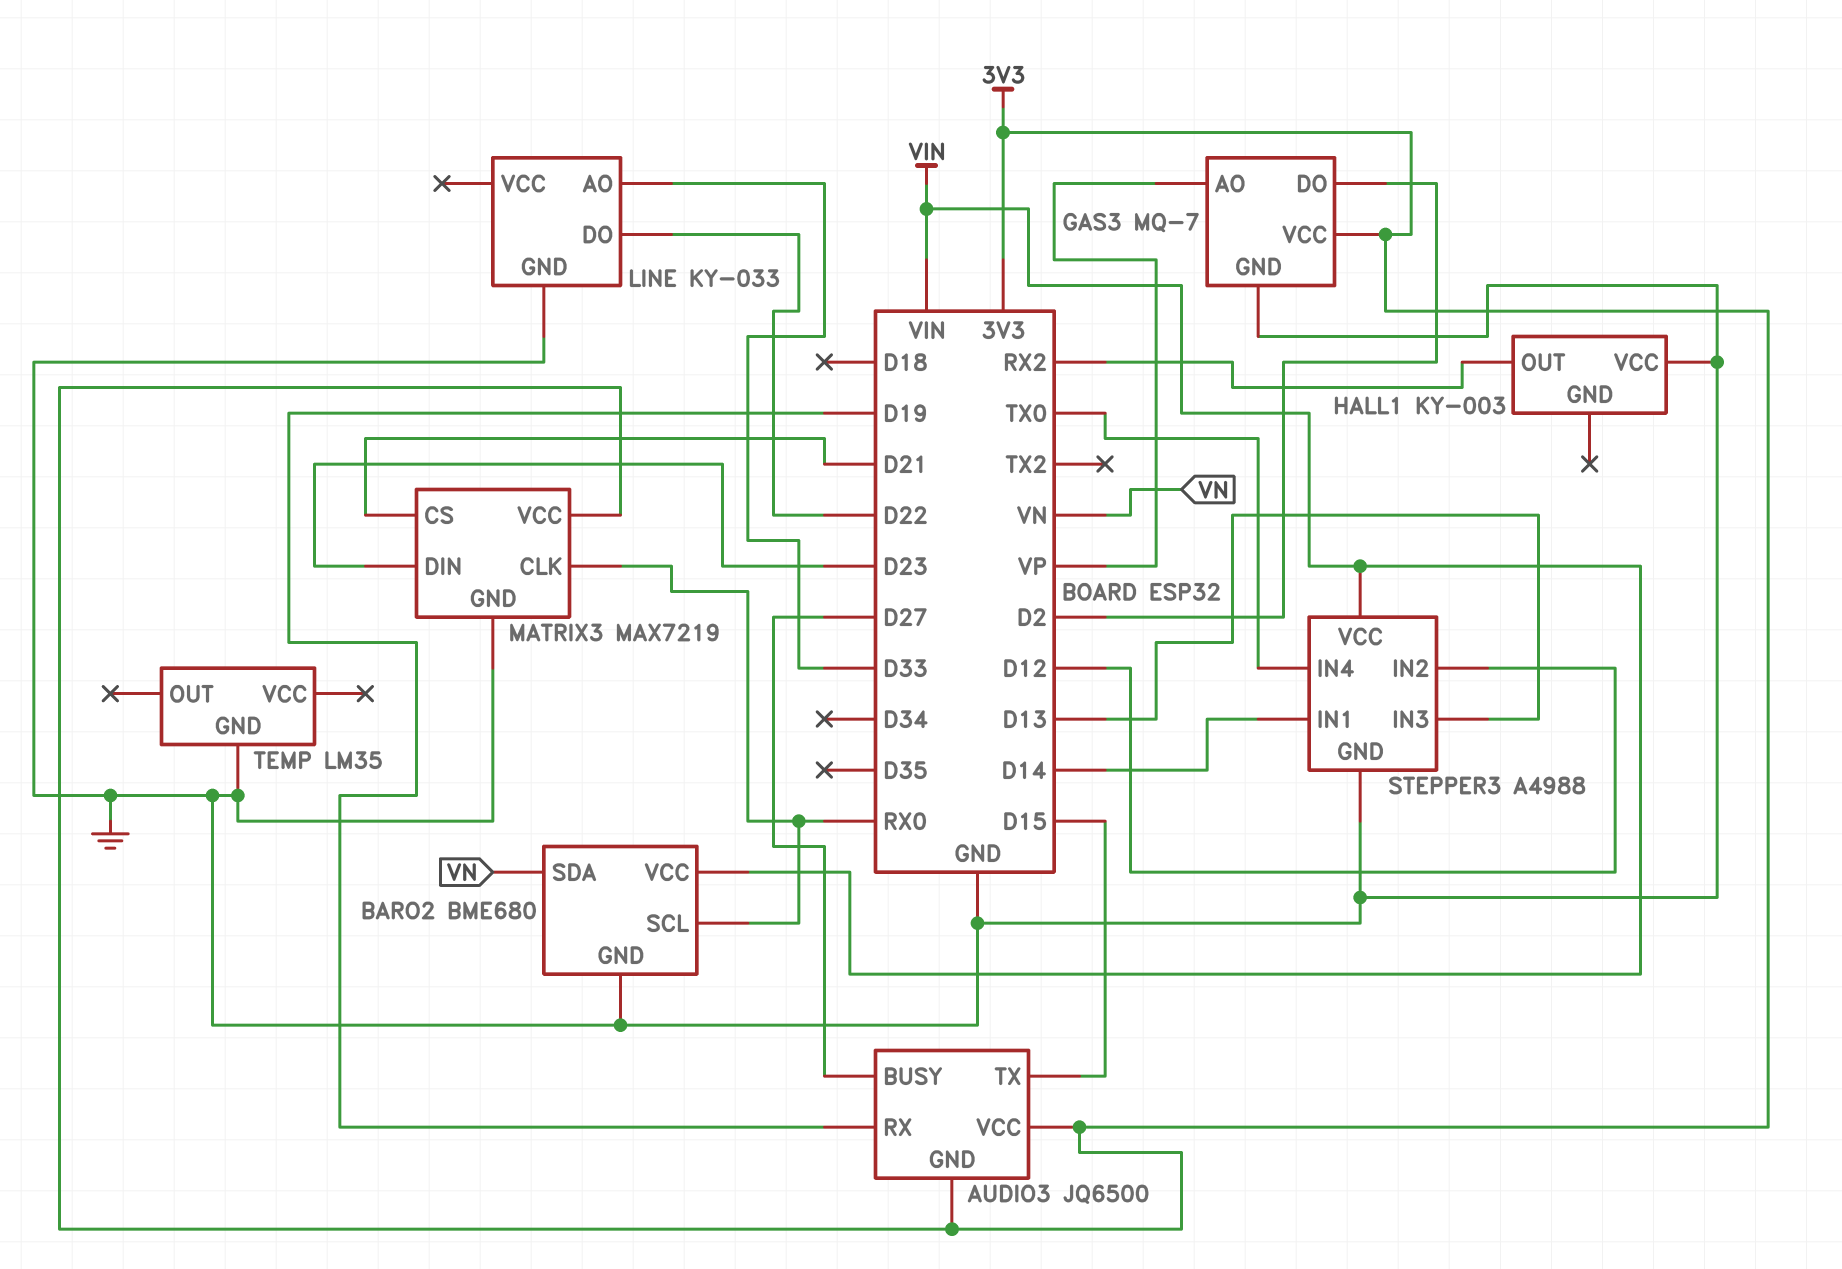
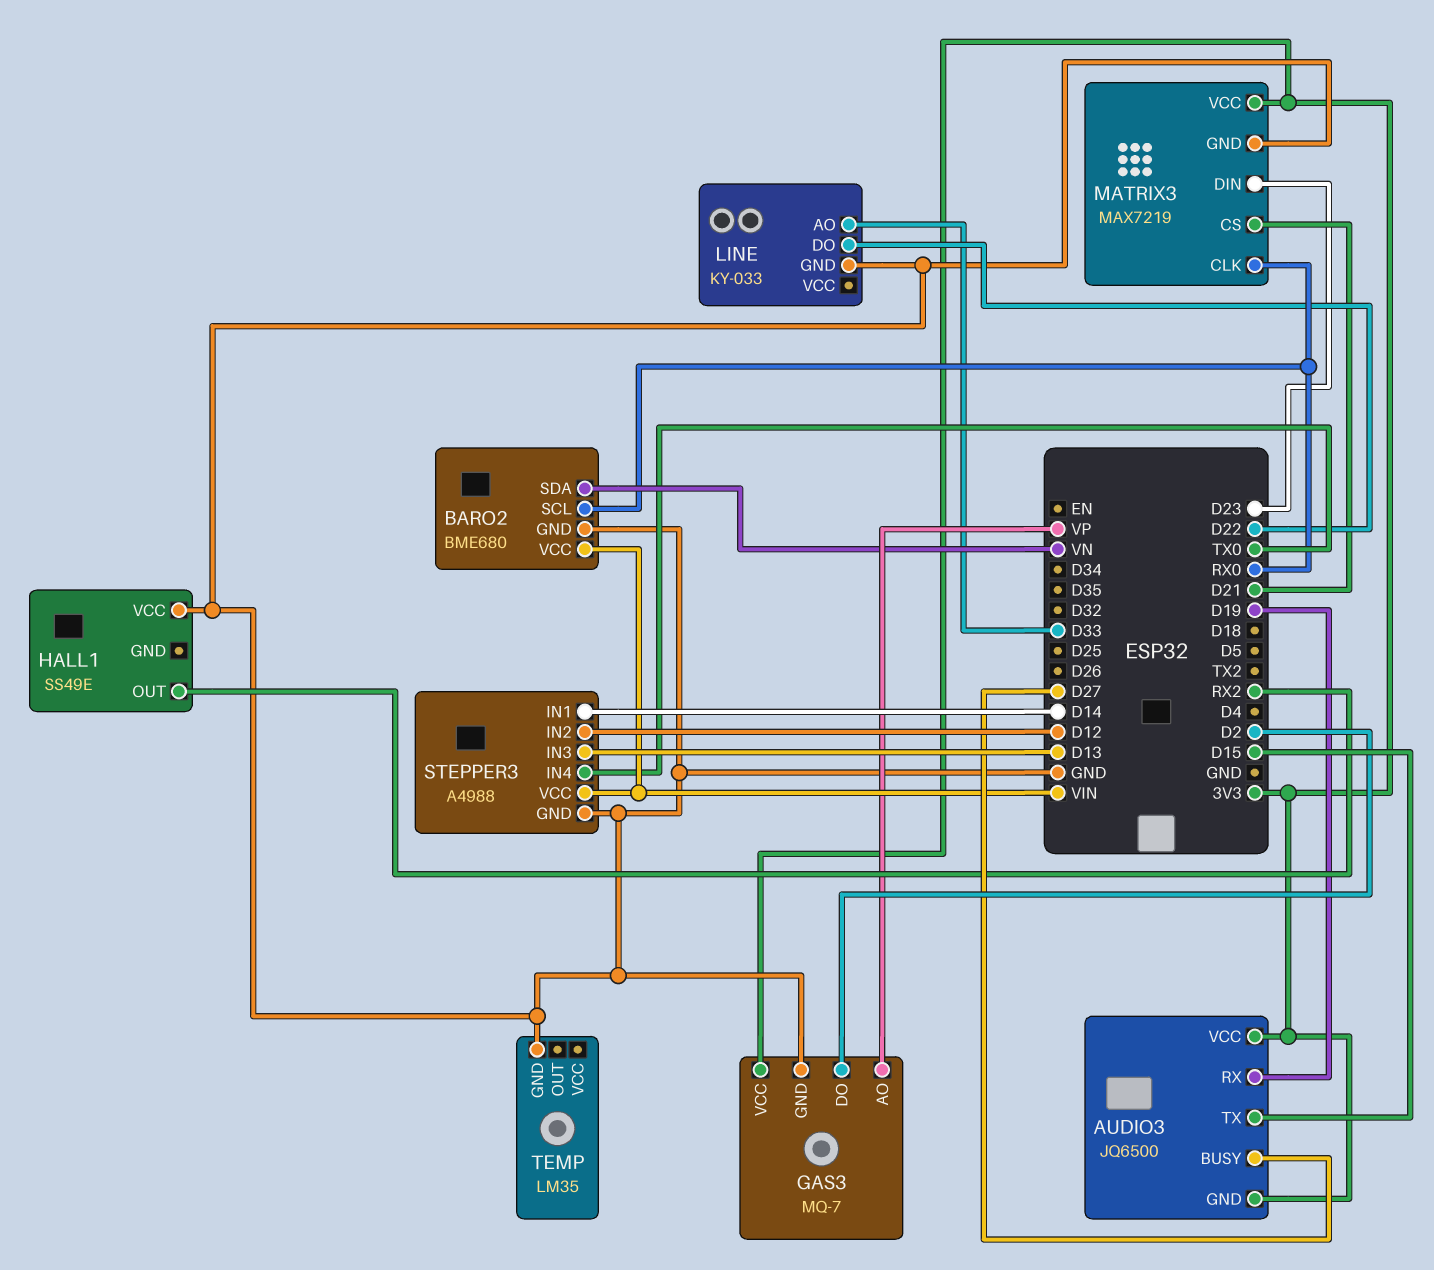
HALL1: KY-003 -> SS49E

